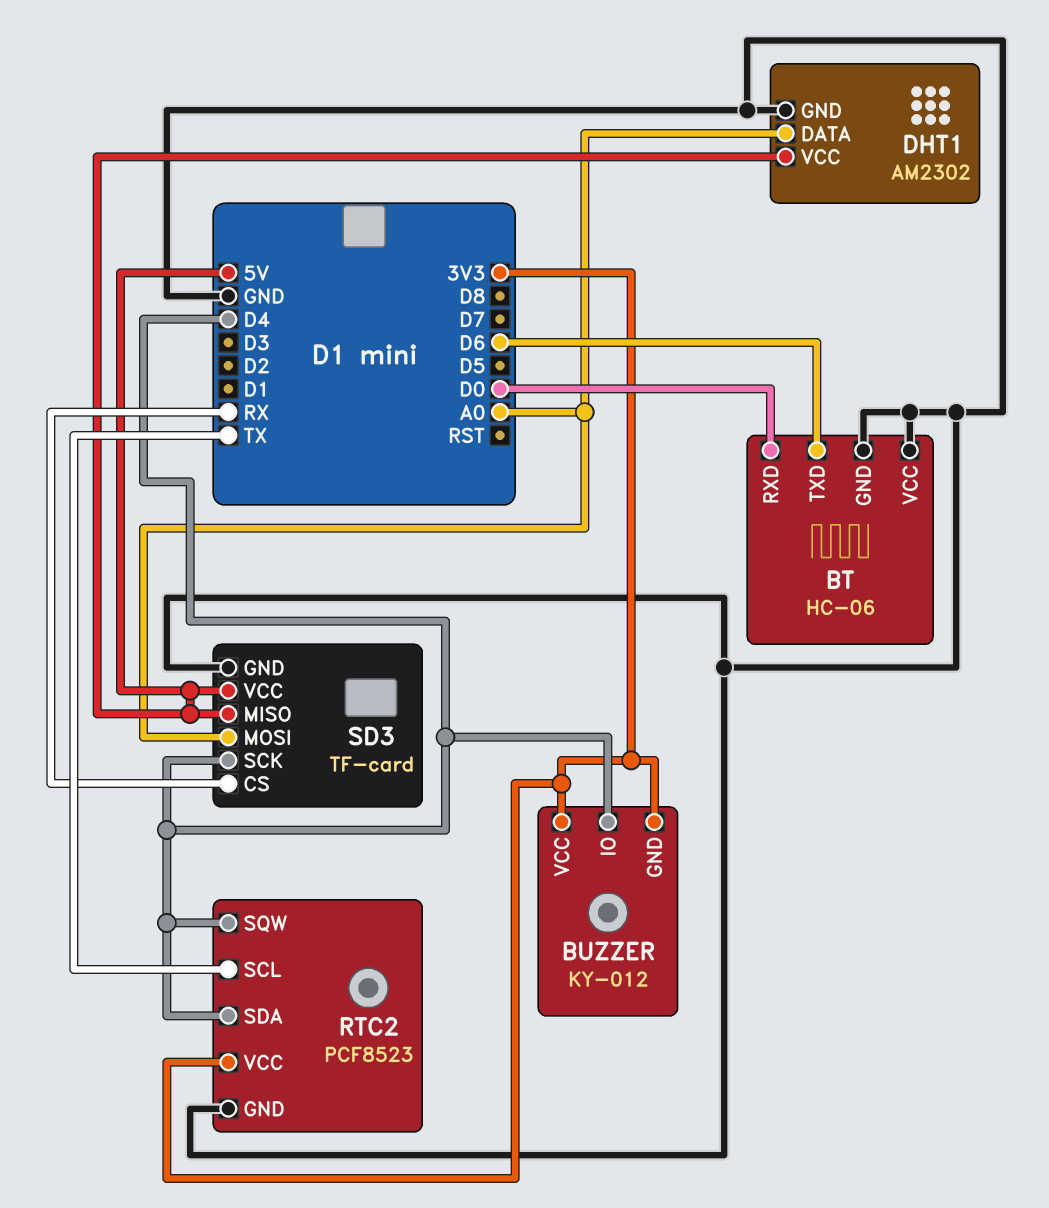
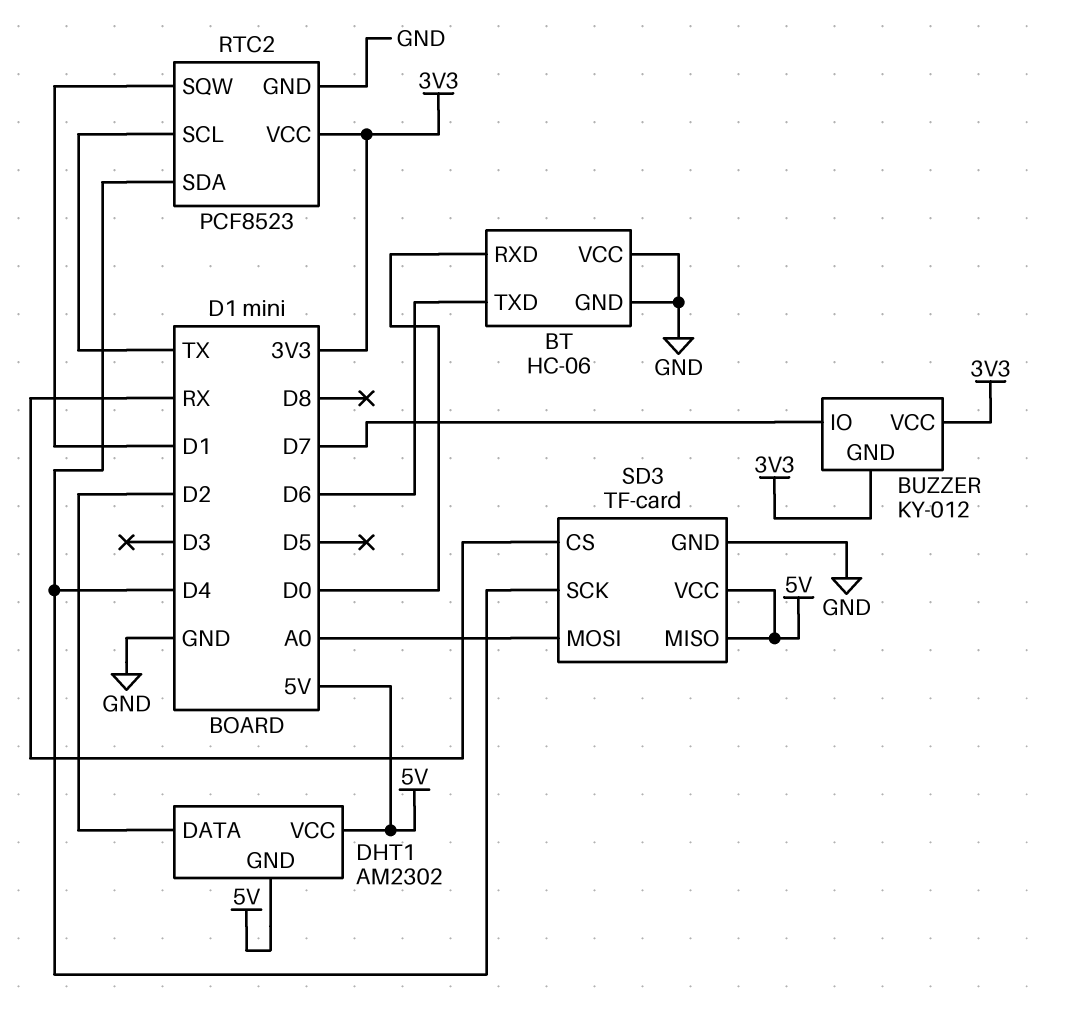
BUZZER pin IO: D4 -> D7
DHT1 pin DATA: A0 -> D2
DHT1 pin GND: GND -> 5V
RTC2 pin SQW: D4 -> D1

